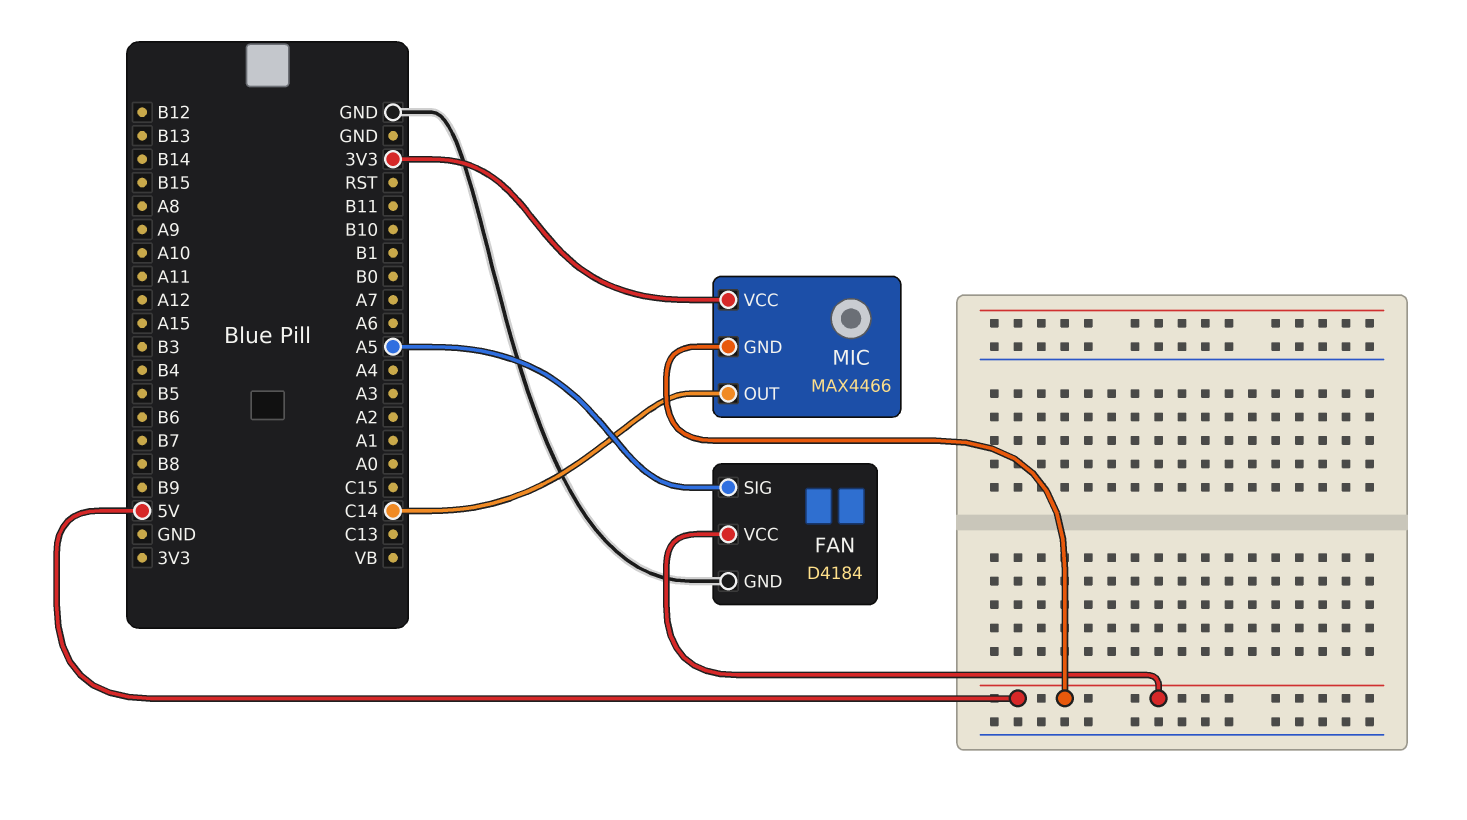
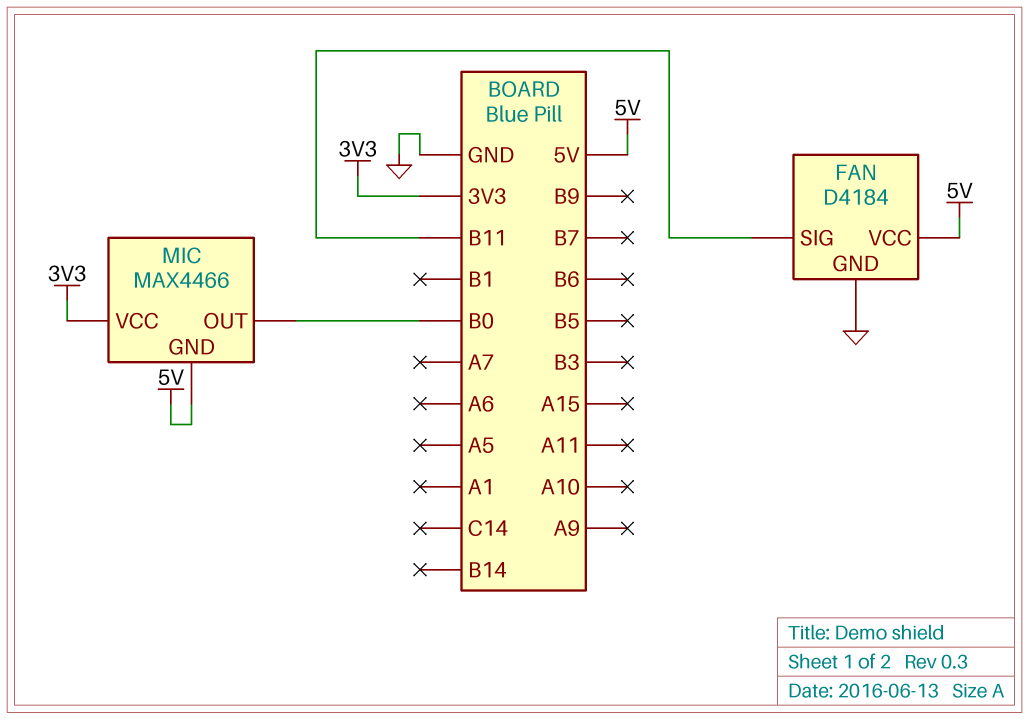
FAN pin SIG: A5 -> B11
MIC pin OUT: C14 -> B0

